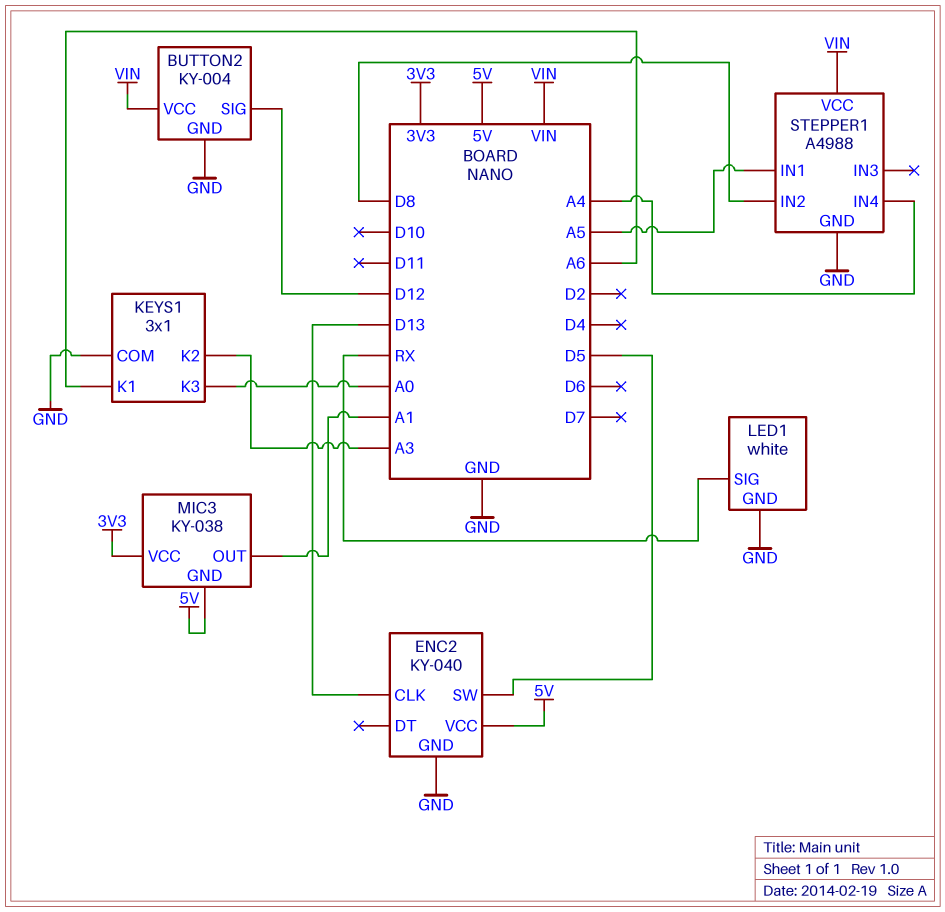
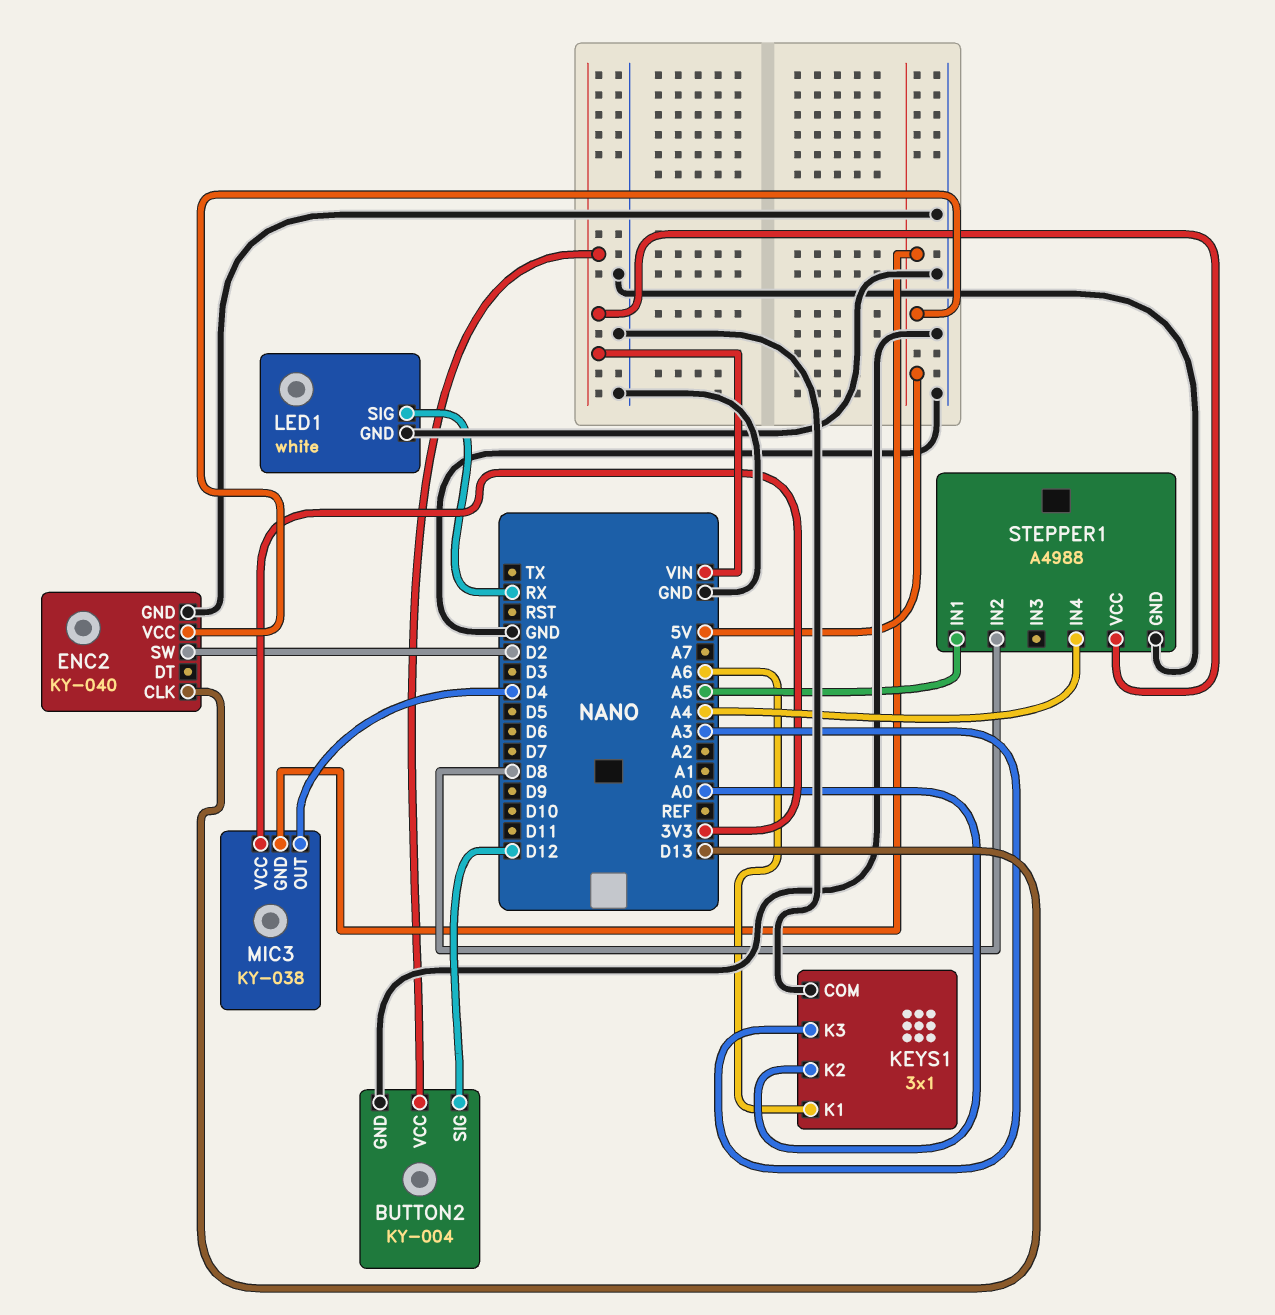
ENC2 pin SW: D5 -> D2
KEYS1 pin K2: A3 -> A0
KEYS1 pin K3: A0 -> A3
MIC3 pin OUT: A1 -> D4

